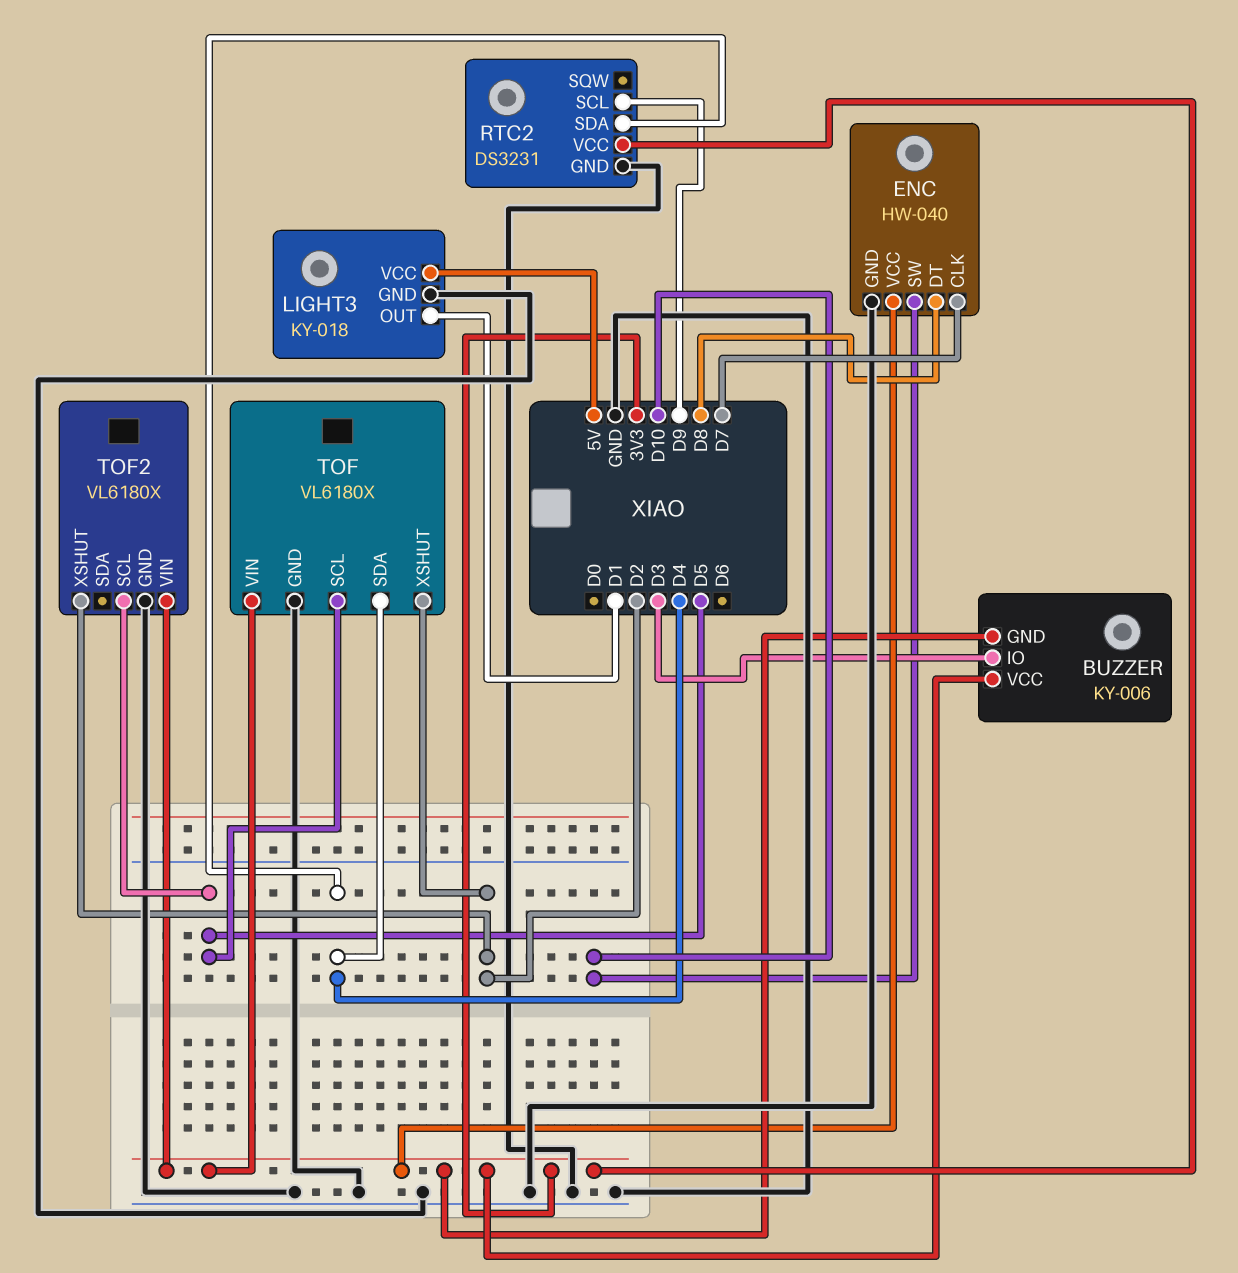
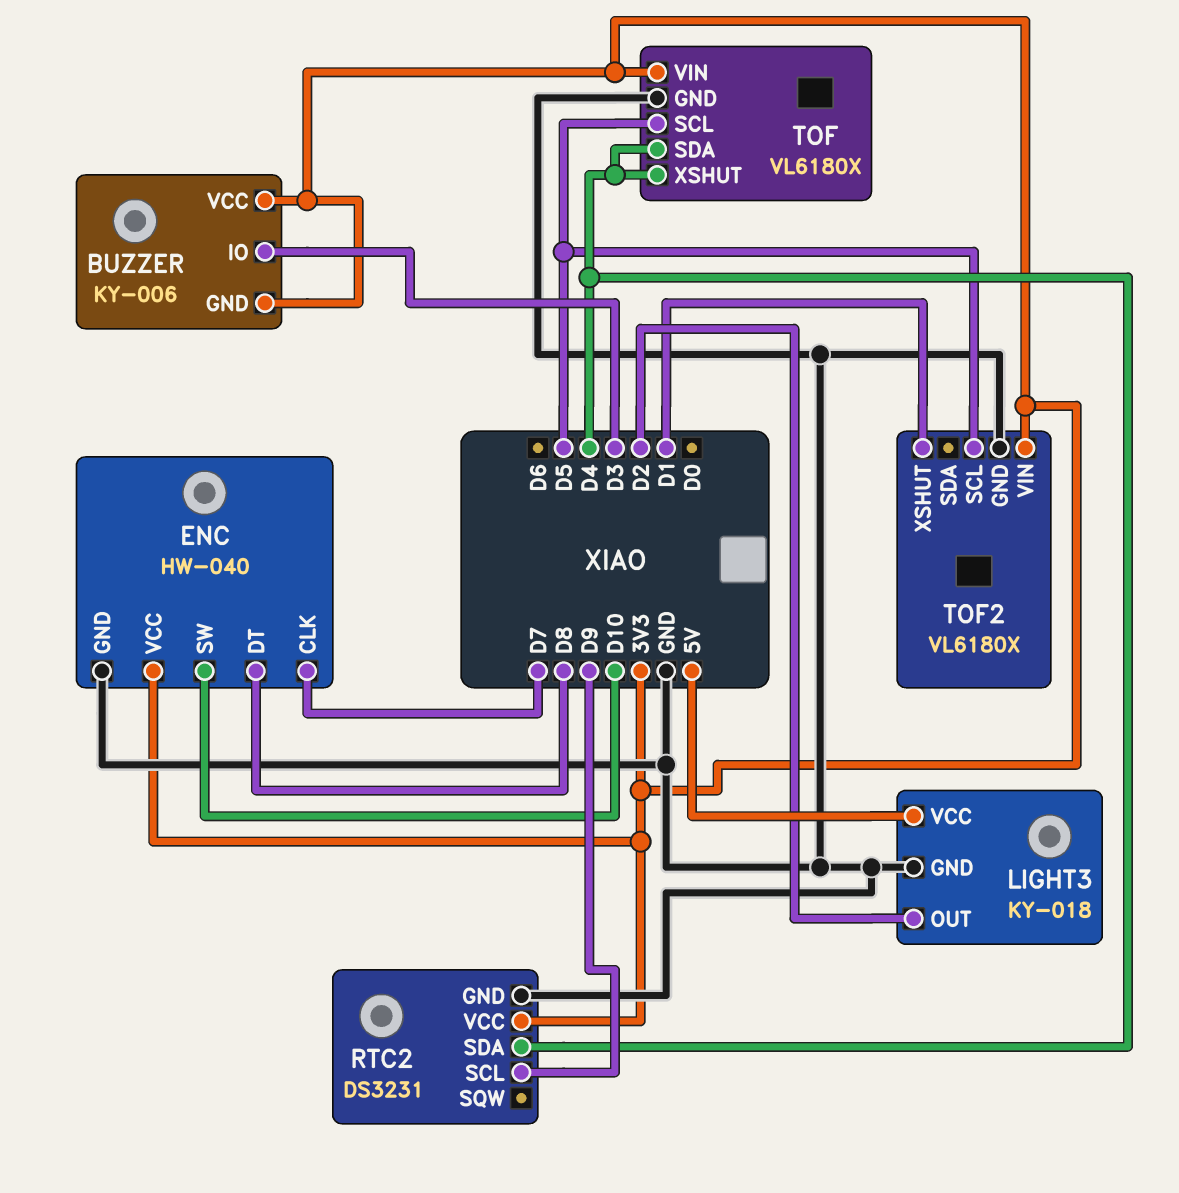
LIGHT3 pin OUT: D1 -> D2
TOF pin XSHUT: D2 -> D4
TOF2 pin XSHUT: D2 -> D1

